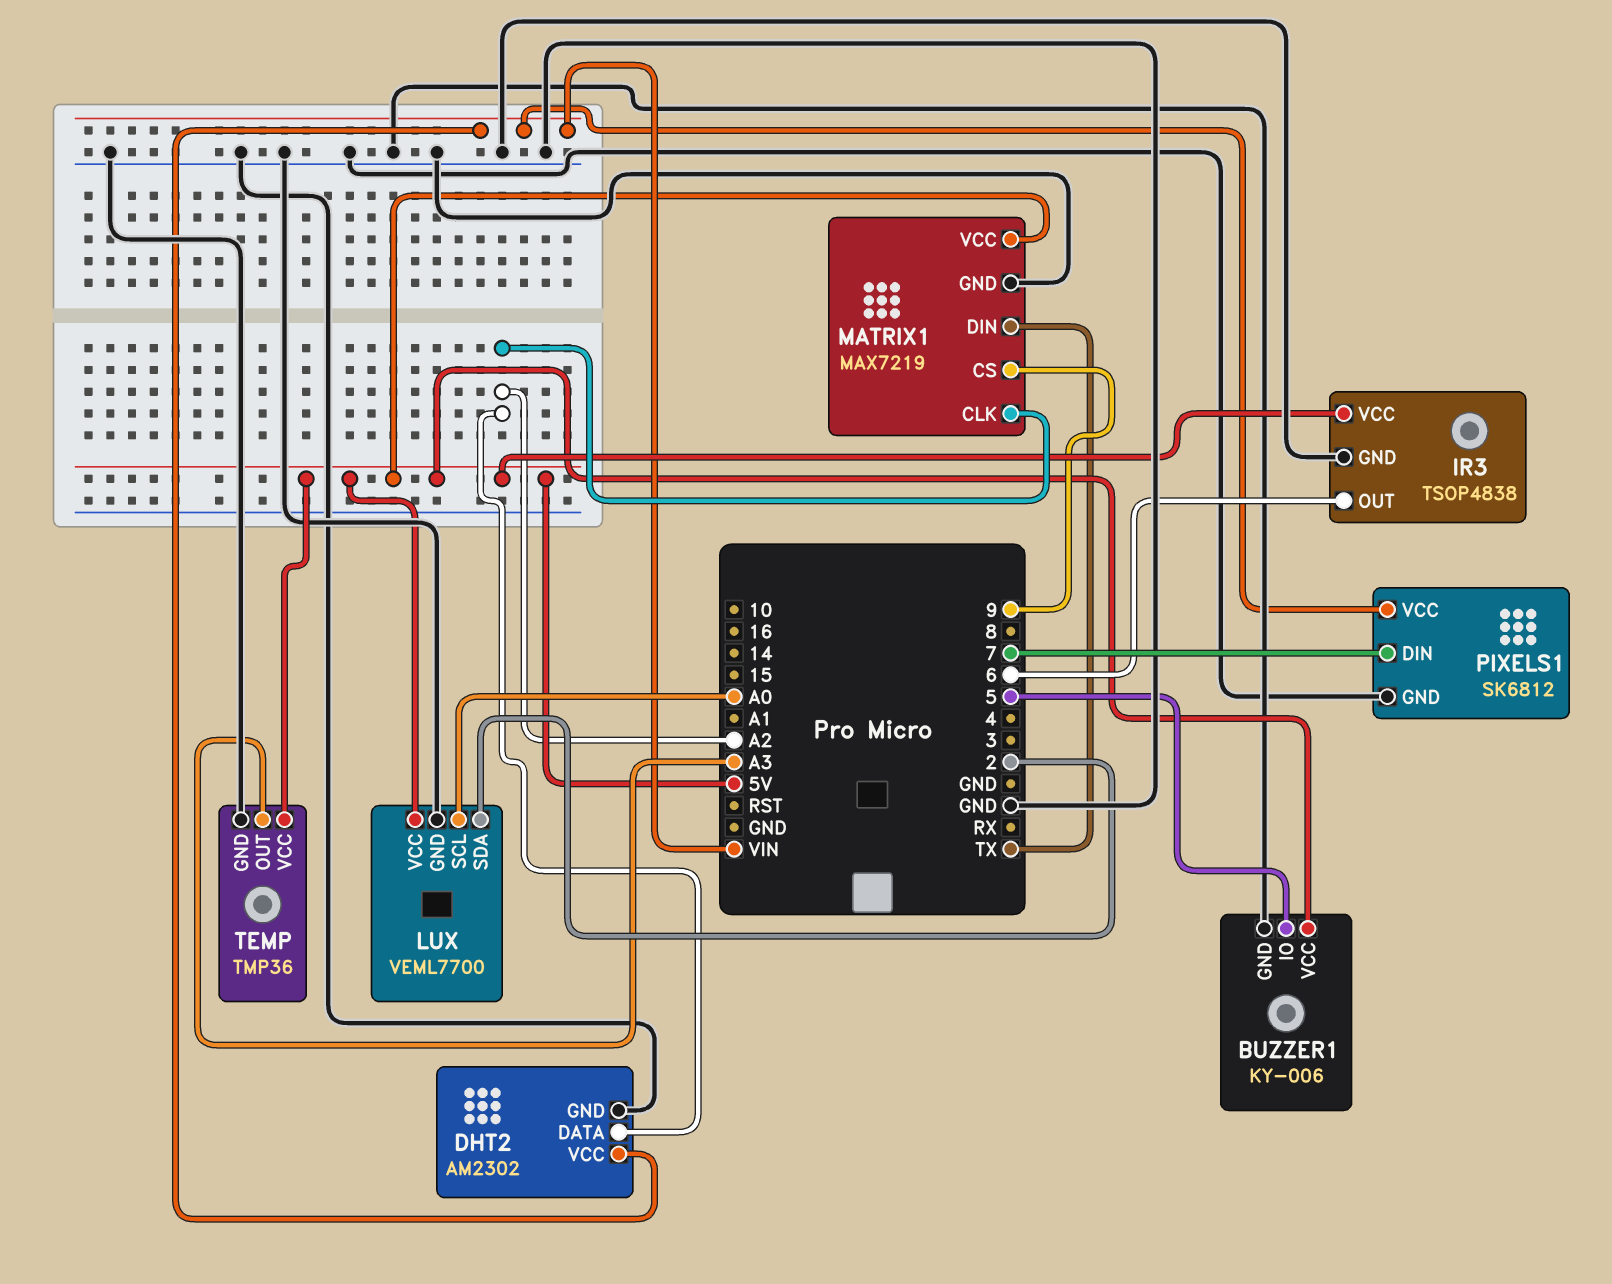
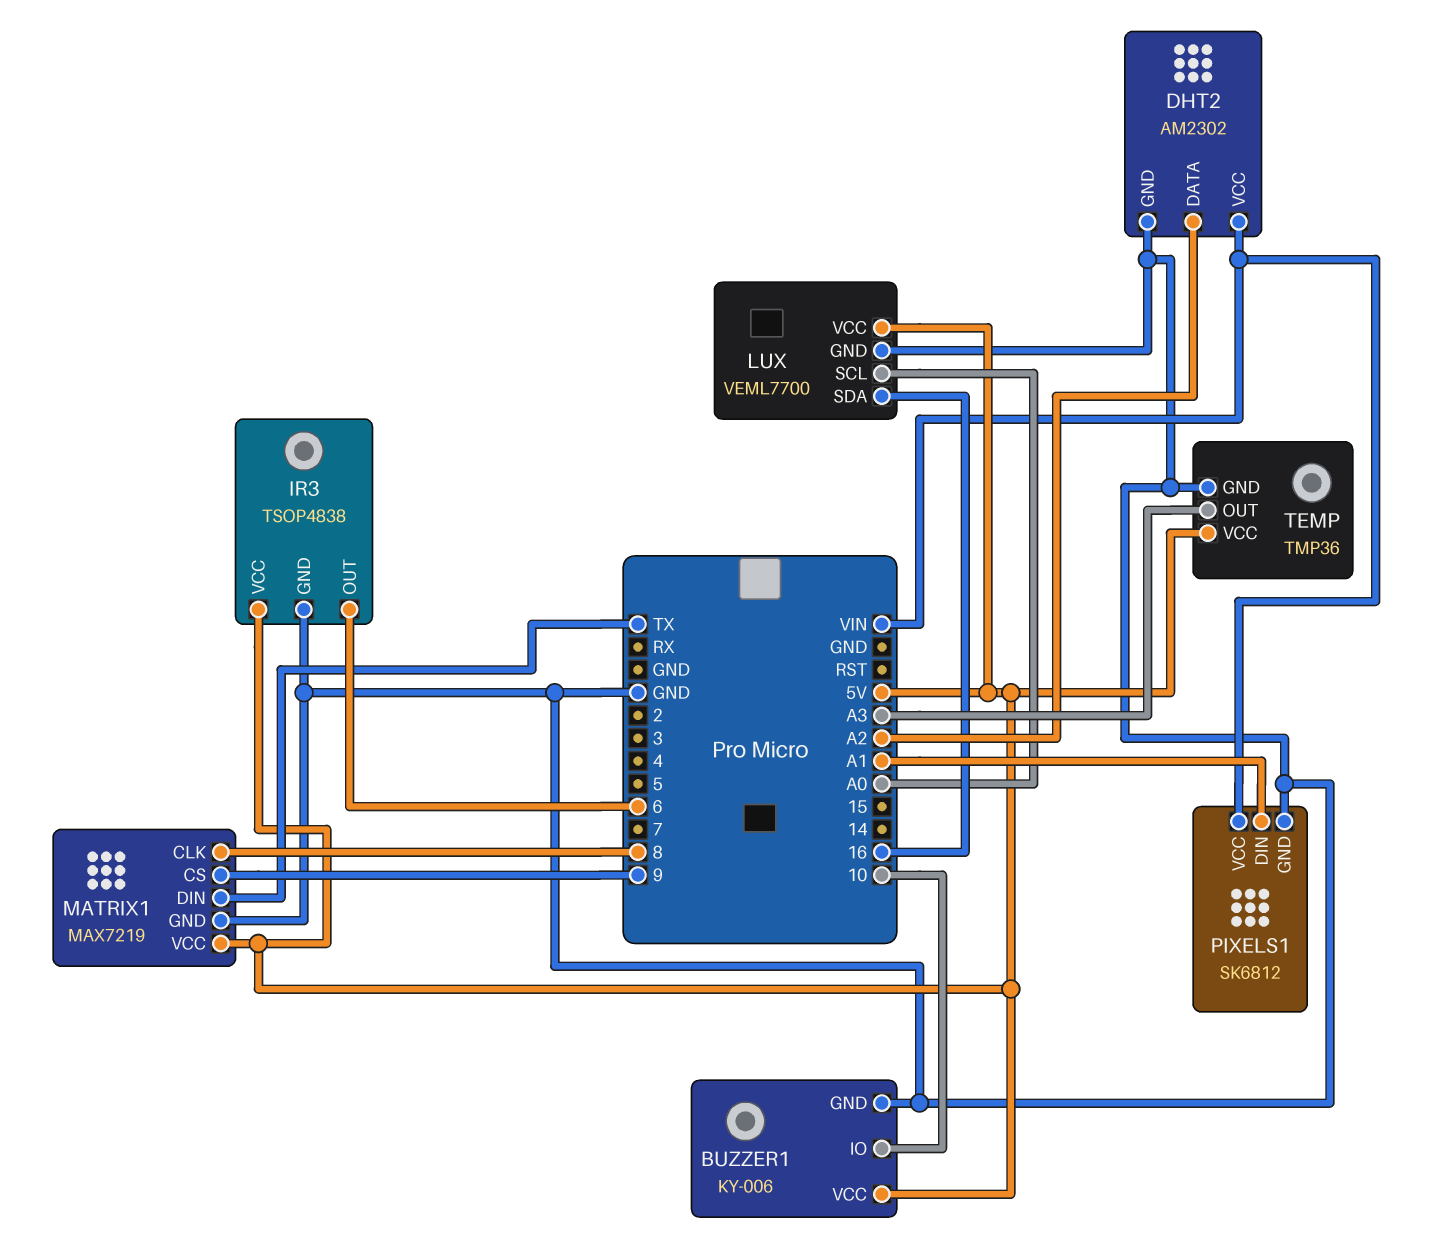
BUZZER1 pin IO: 5 -> 10
LUX pin SDA: 2 -> 16
MATRIX1 pin CLK: A2 -> 8
PIXELS1 pin DIN: 7 -> A1

